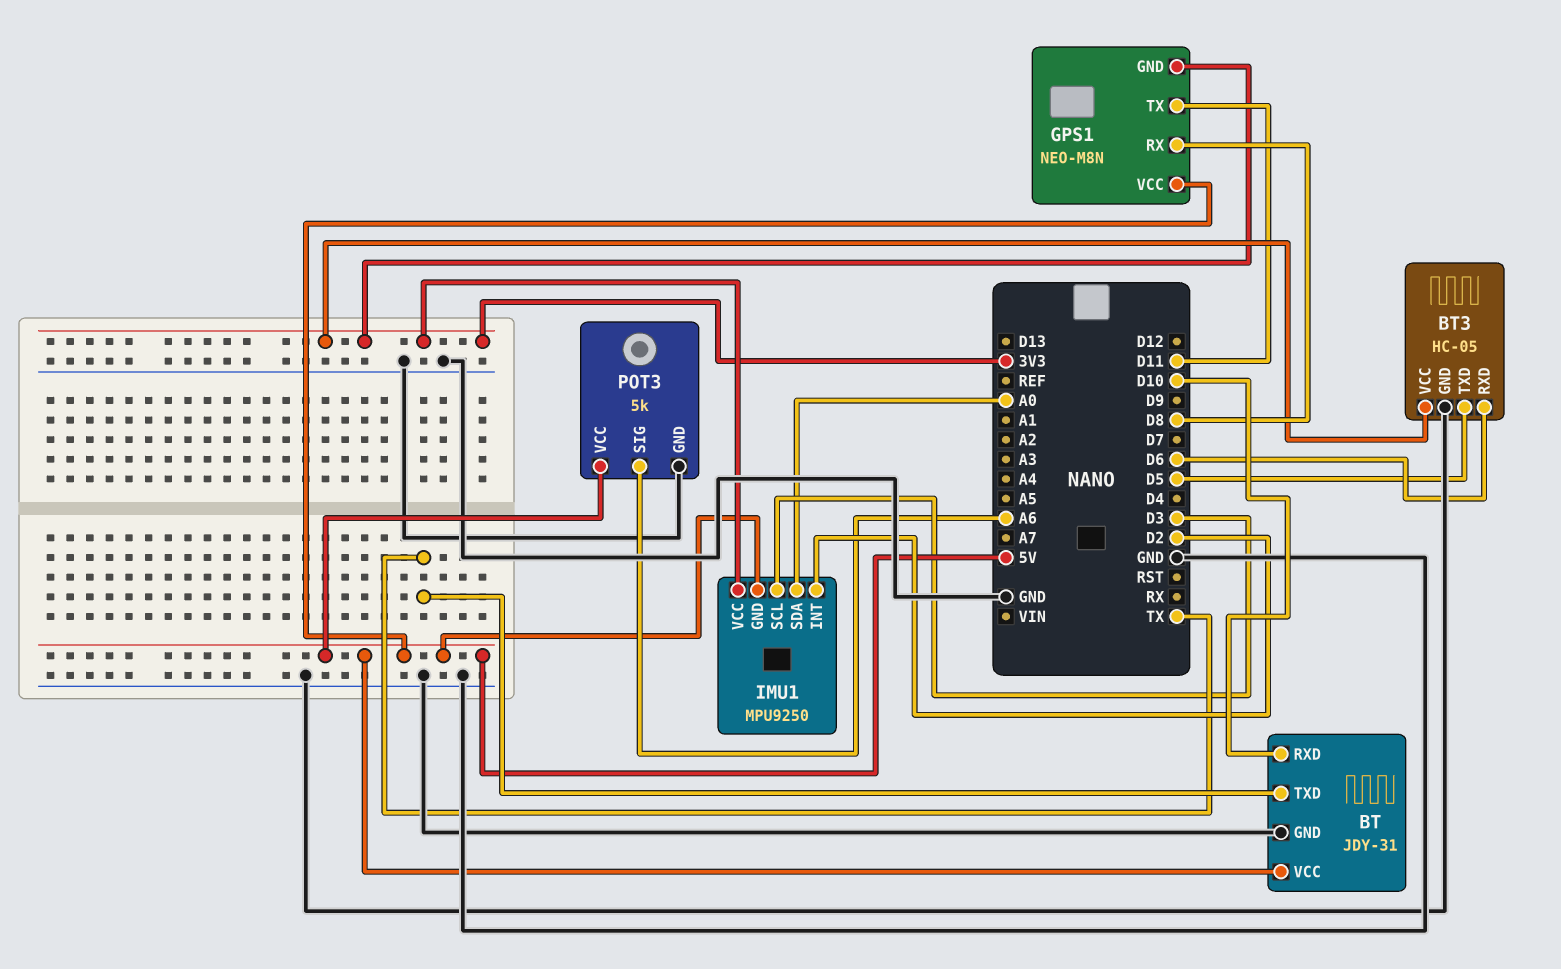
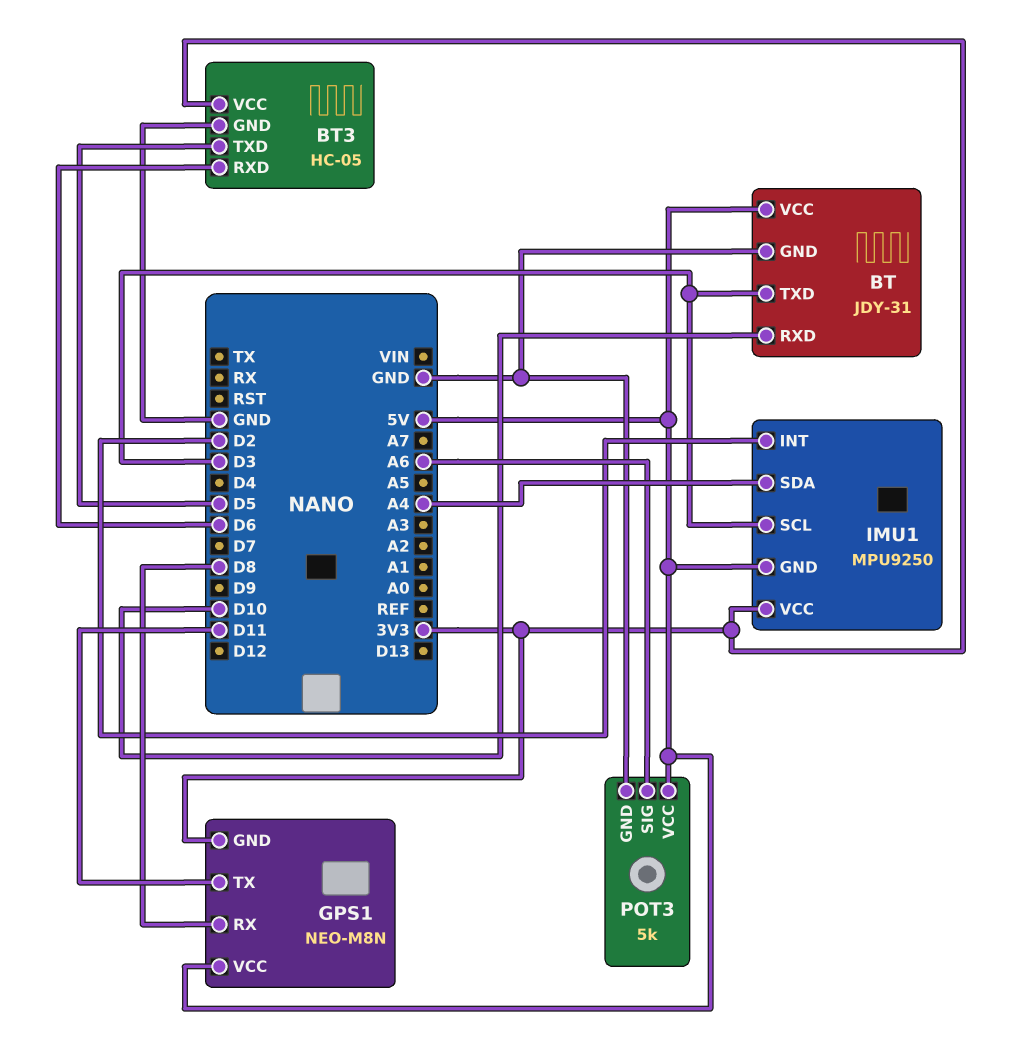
BT pin TXD: TX -> D3
IMU1 pin SDA: A0 -> A4

